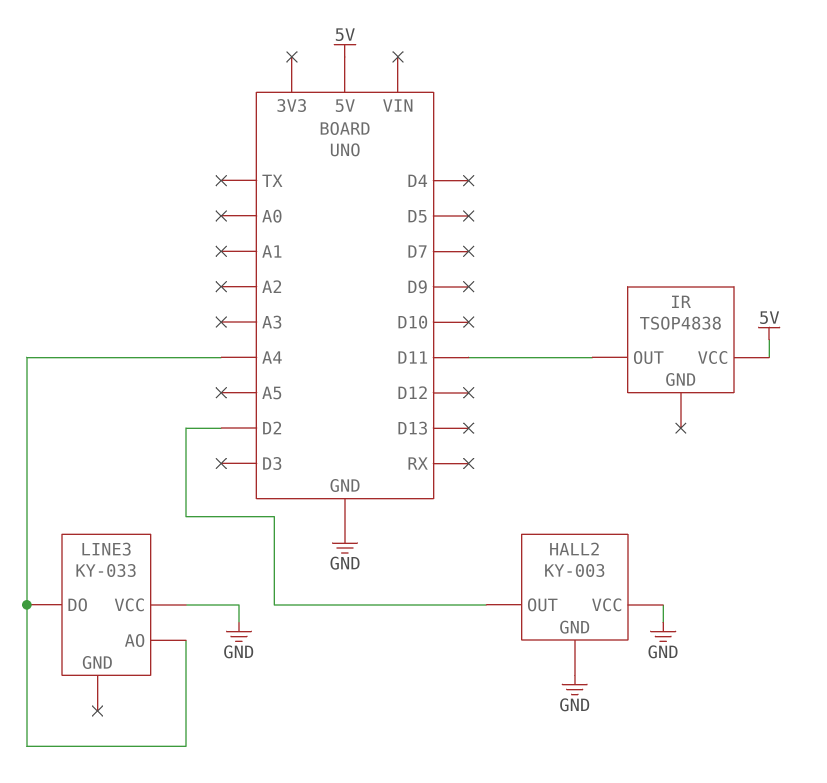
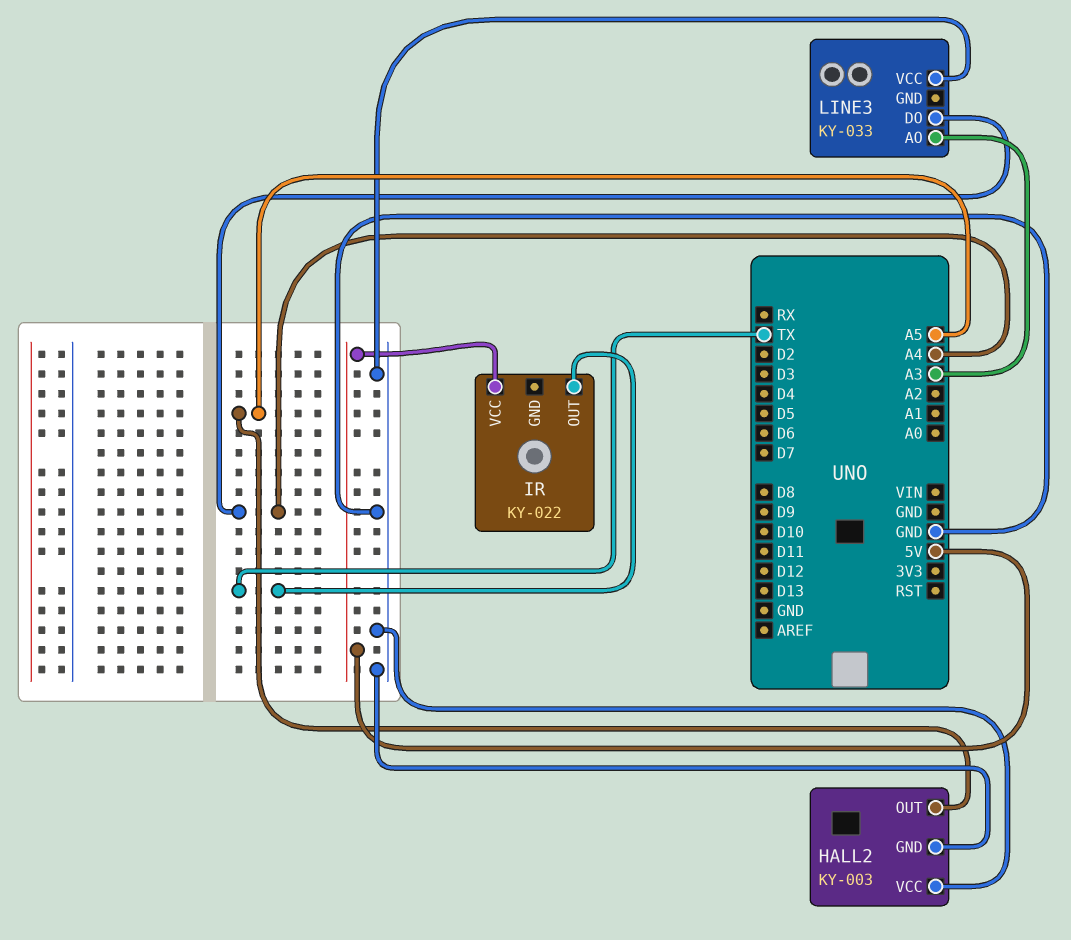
HALL2 pin OUT: D2 -> A5
IR: TSOP4838 -> KY-022
IR pin OUT: D11 -> TX
LINE3 pin AO: A4 -> A3

